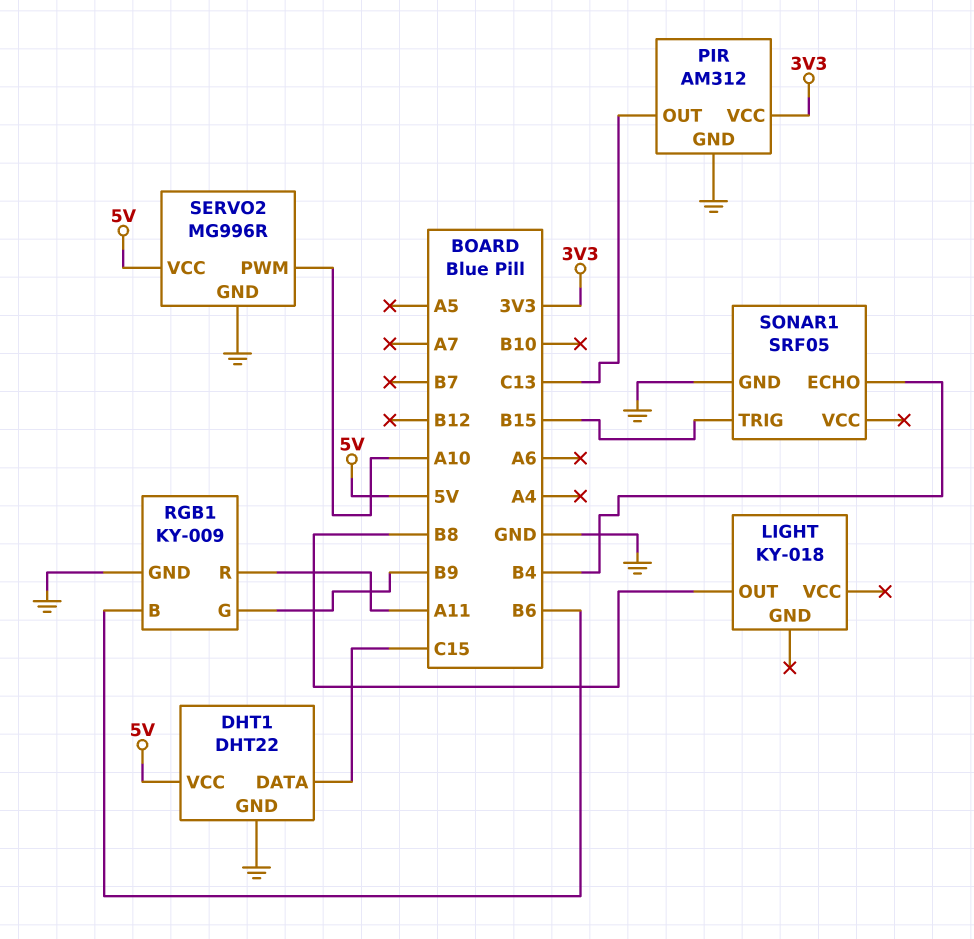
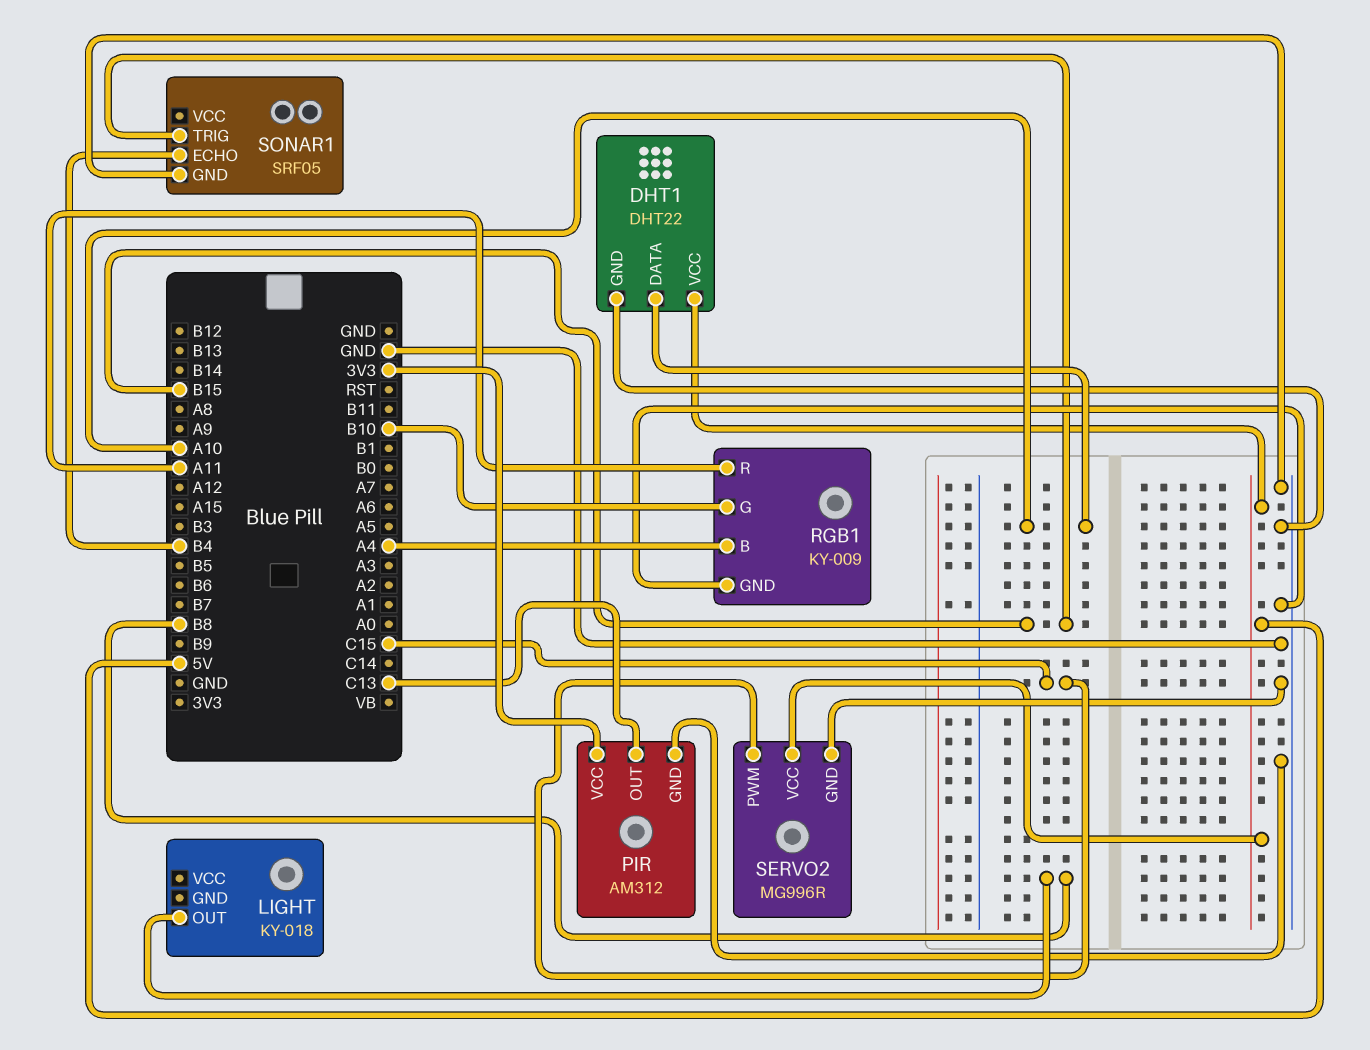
DHT1 pin DATA: C15 -> A10
RGB1 pin B: B6 -> A4
RGB1 pin G: B9 -> B10
SERVO2 pin PWM: A10 -> C15

